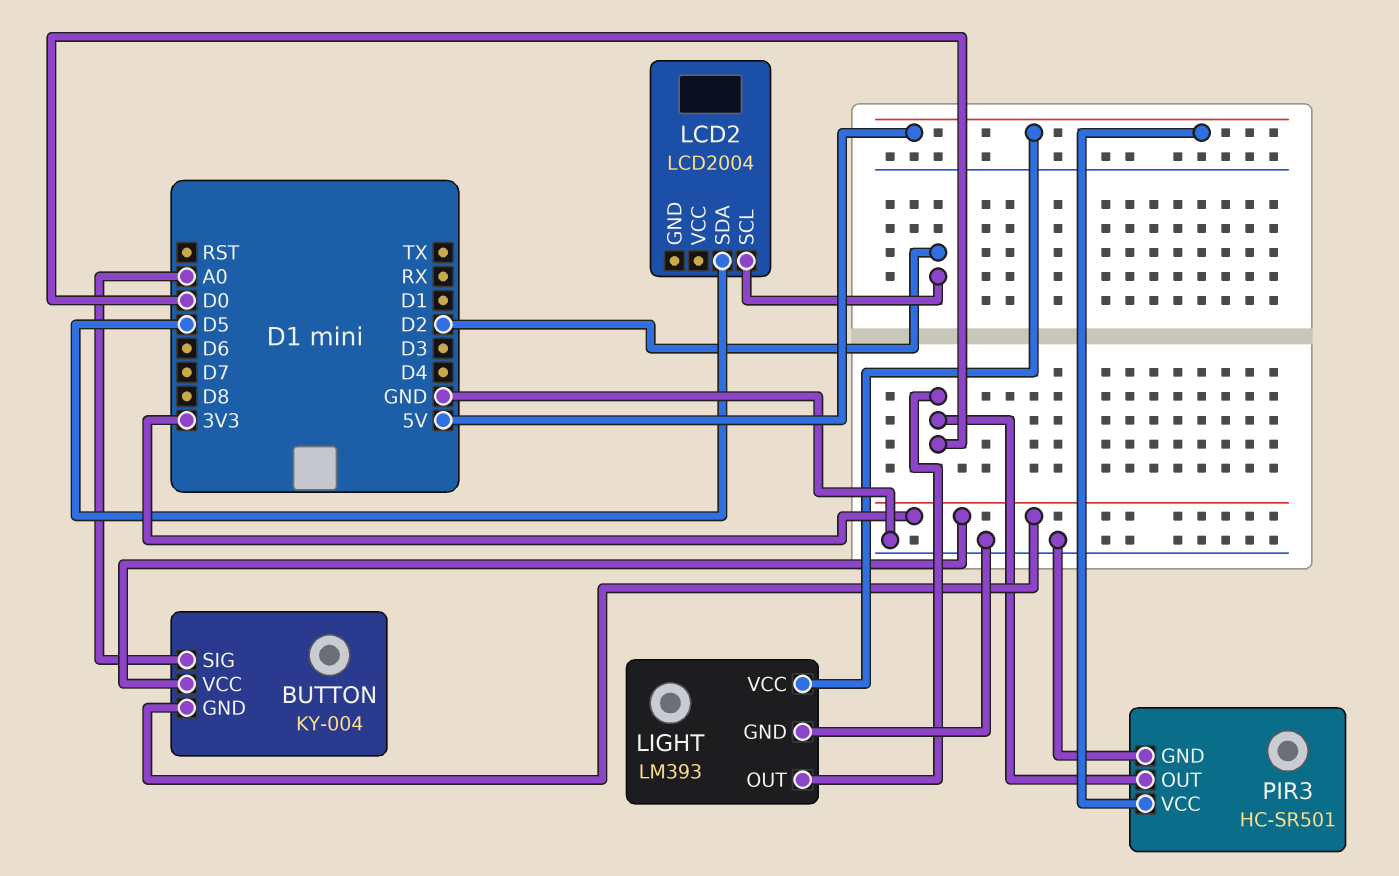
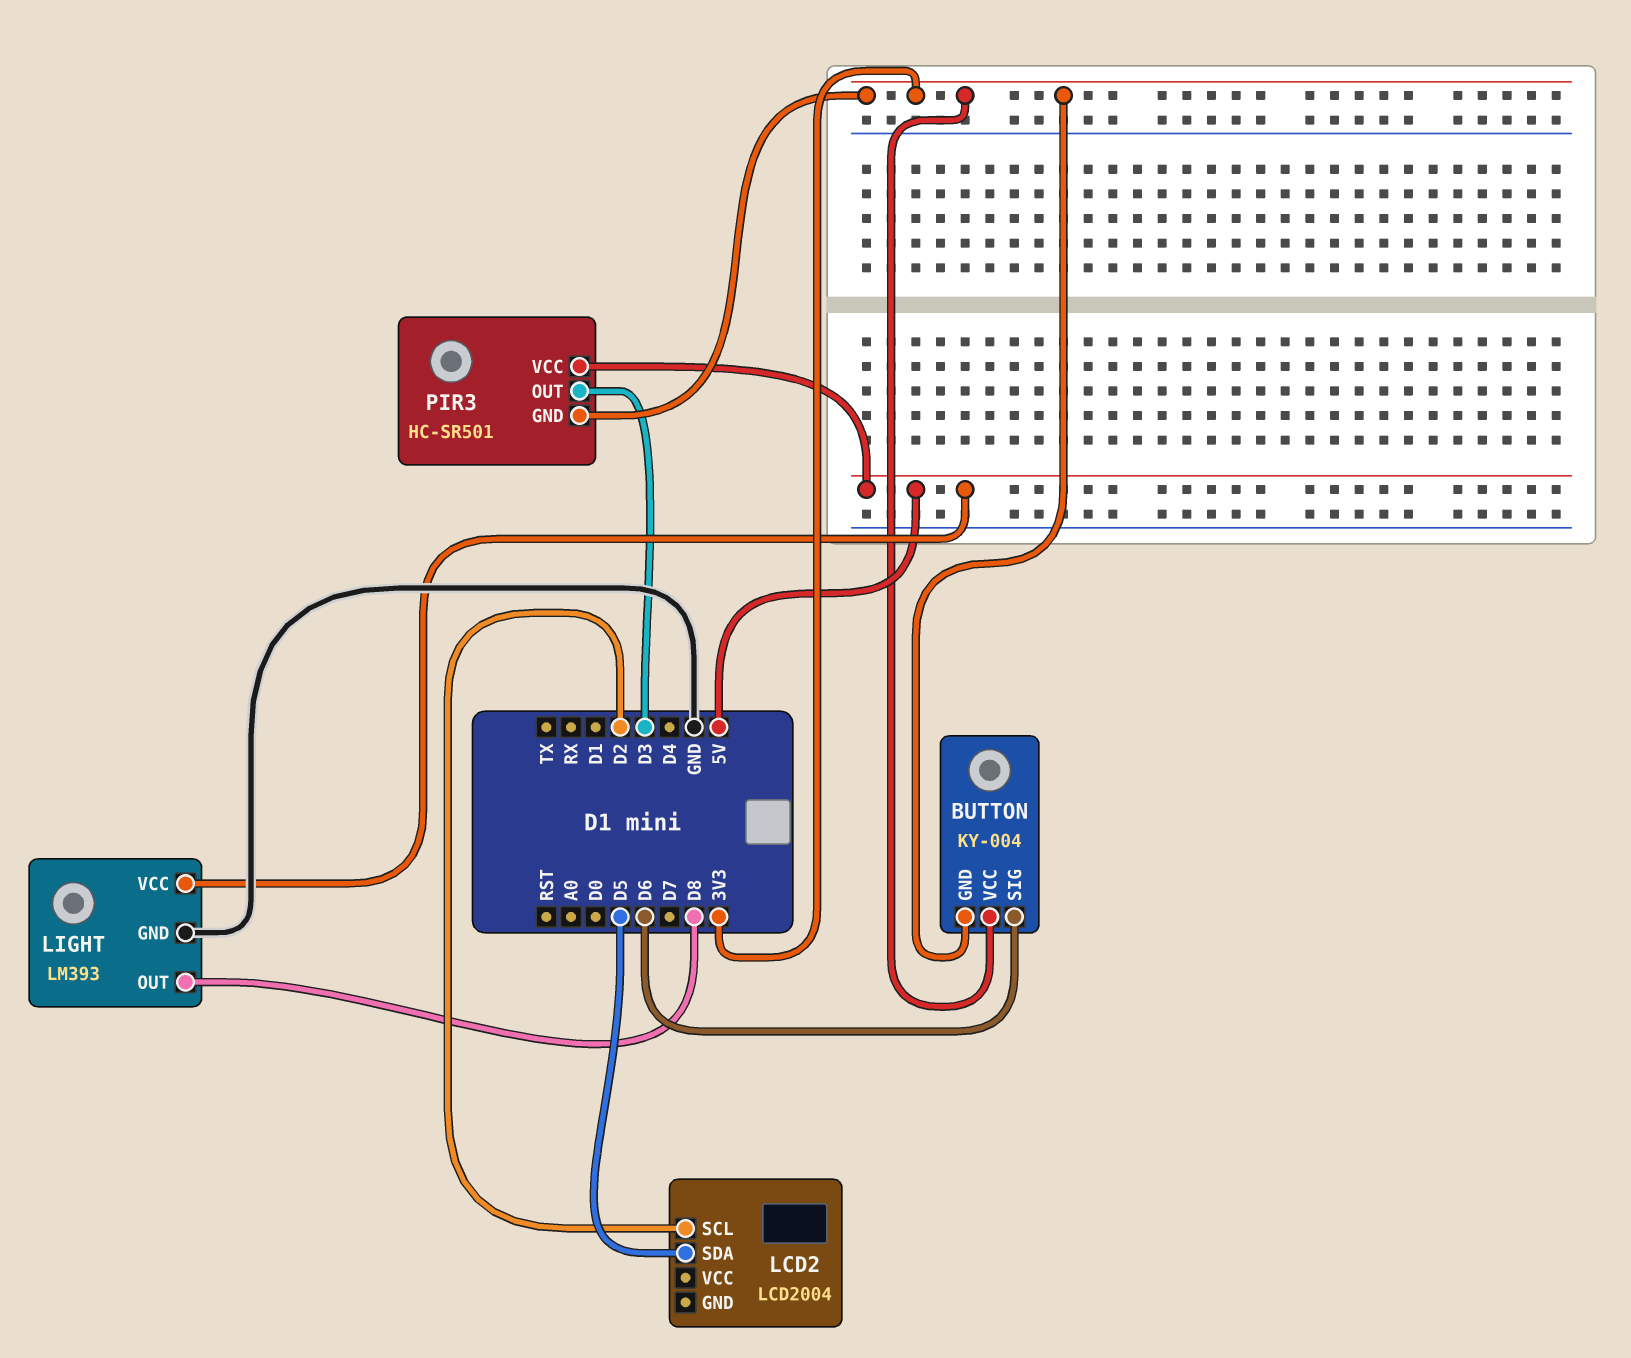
BUTTON pin SIG: A0 -> D6
LIGHT pin OUT: D0 -> D8
PIR3 pin GND: GND -> 3V3
PIR3 pin OUT: D0 -> D3

